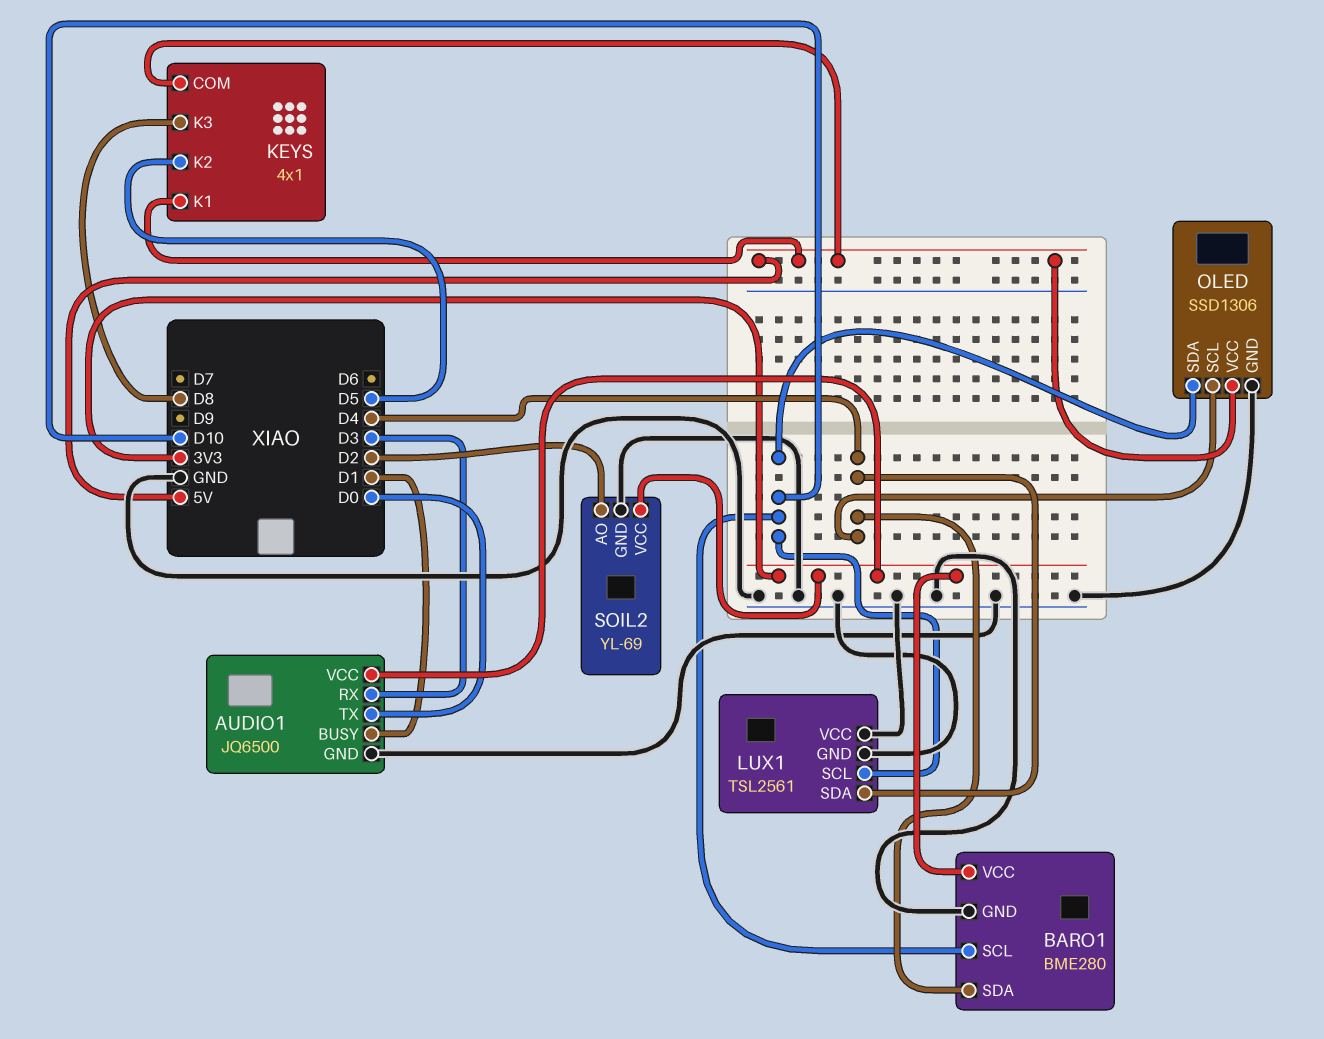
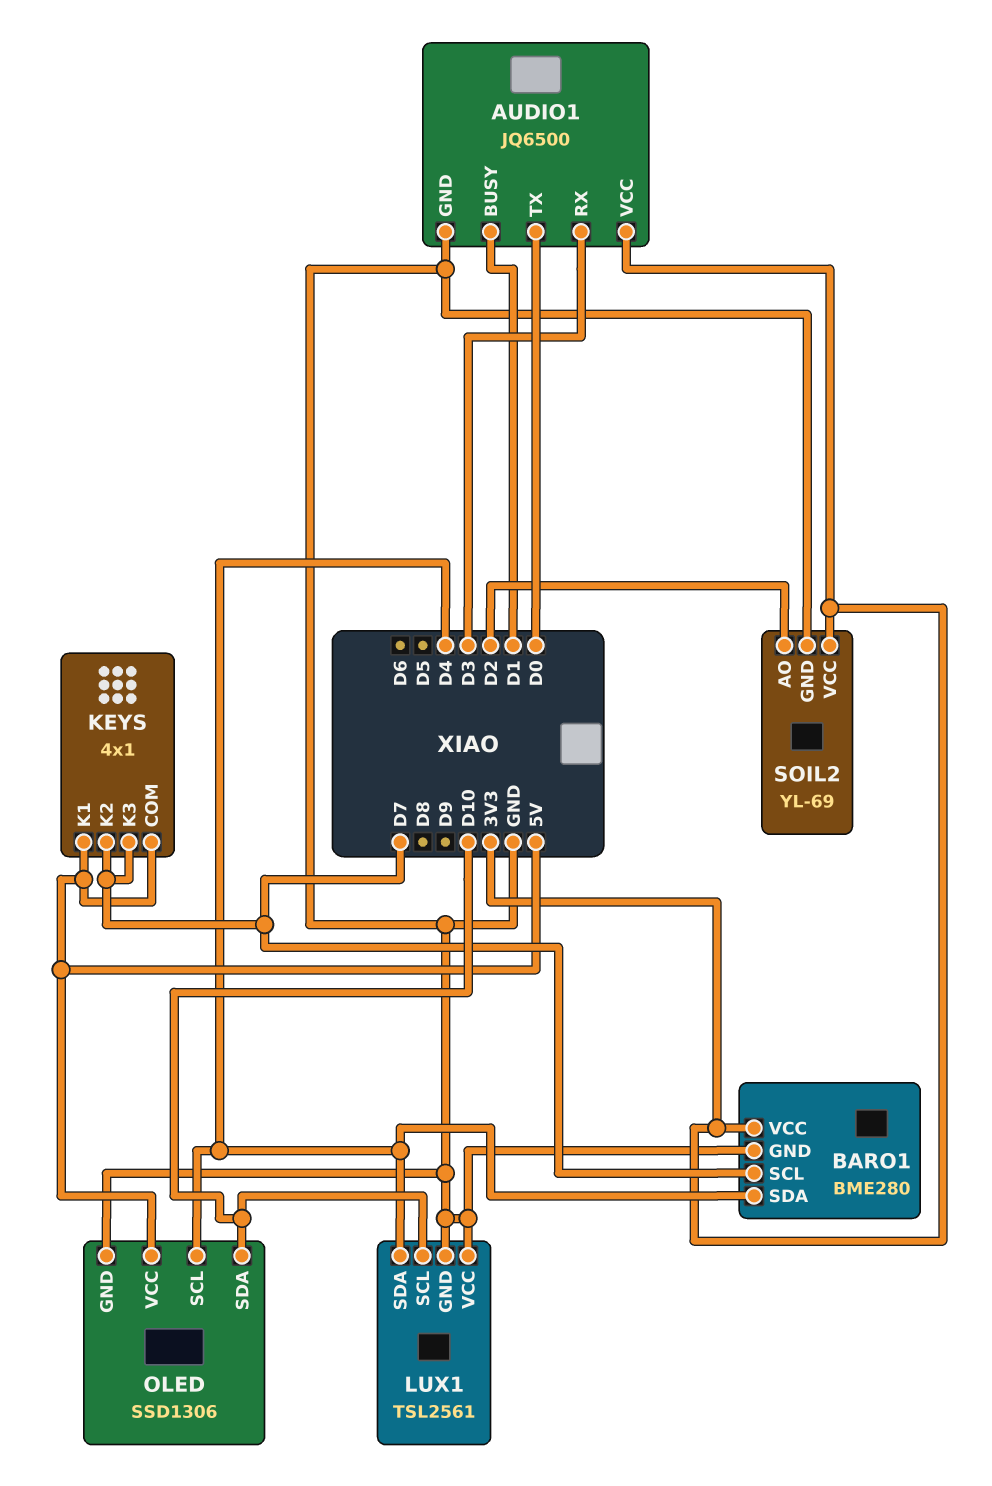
BARO1 pin SCL: D10 -> D7
KEYS pin K2: D5 -> D7
KEYS pin K3: D8 -> D7

